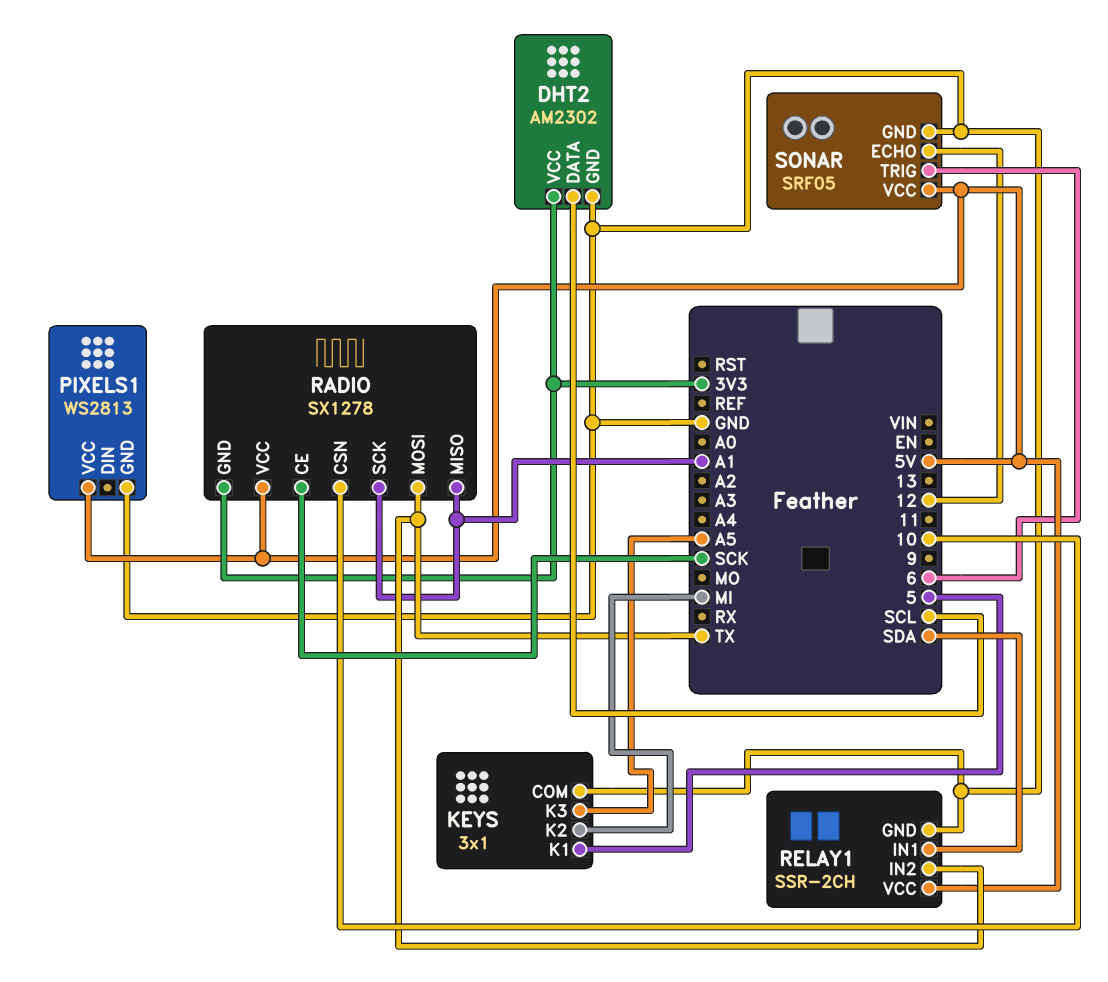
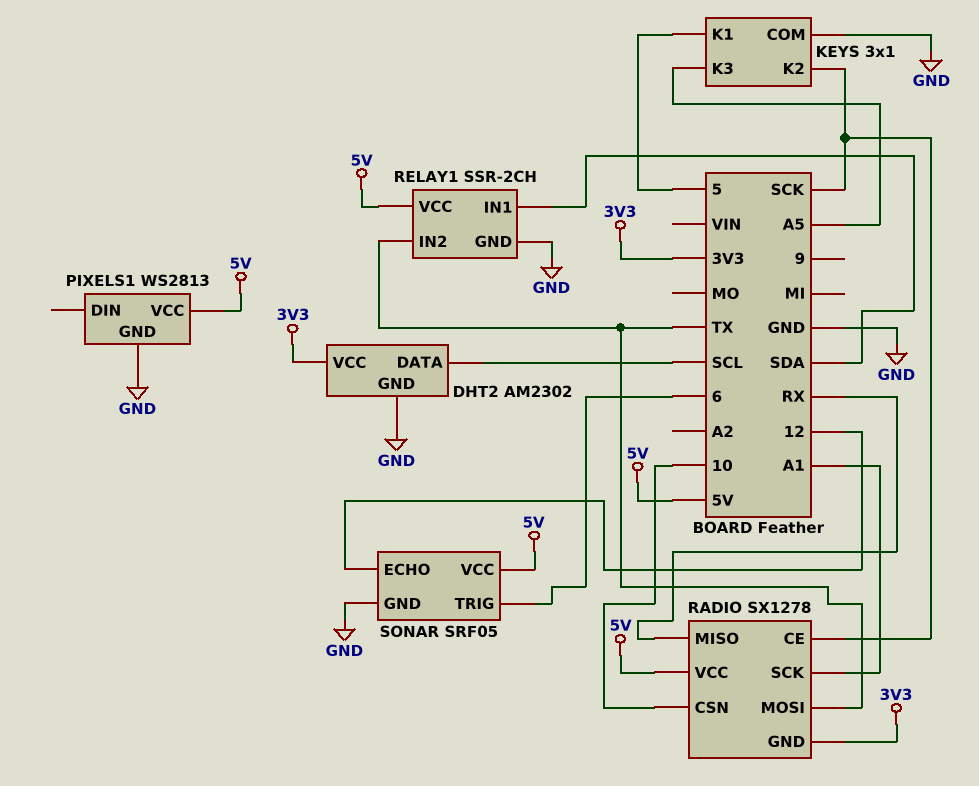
KEYS pin K2: MI -> SCK
RADIO pin MISO: A1 -> RX

